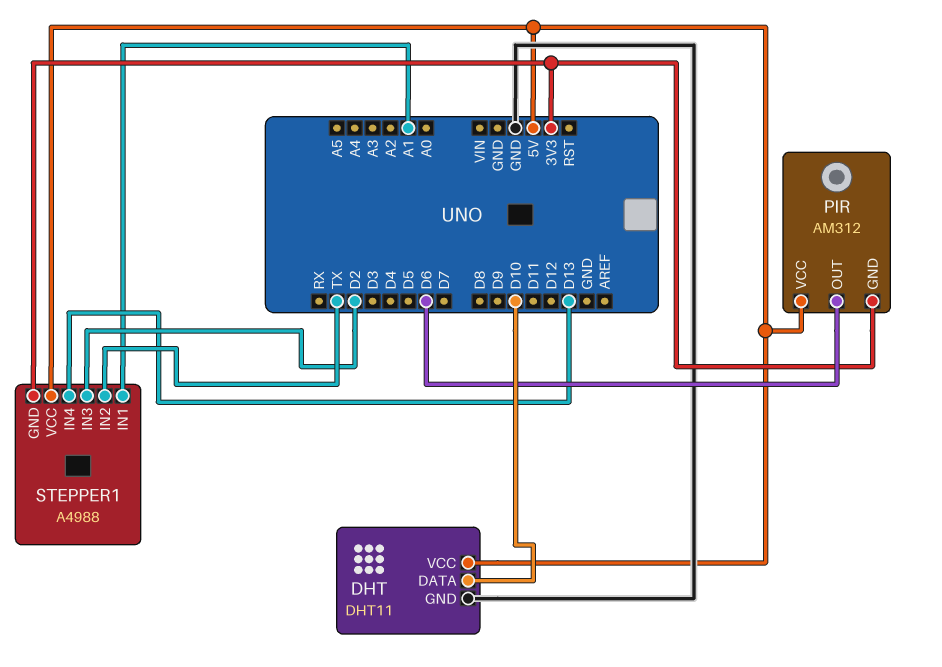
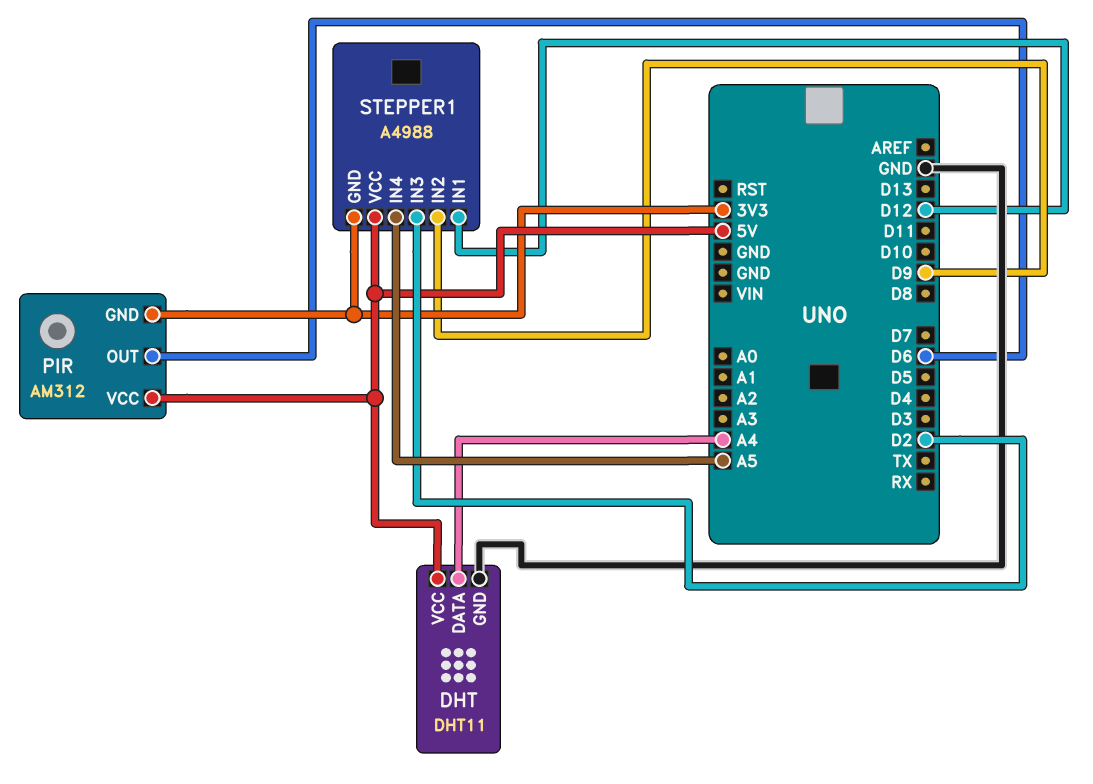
DHT pin DATA: D10 -> A4
STEPPER1 pin IN1: A1 -> D12
STEPPER1 pin IN2: TX -> D9
STEPPER1 pin IN4: D13 -> A5

